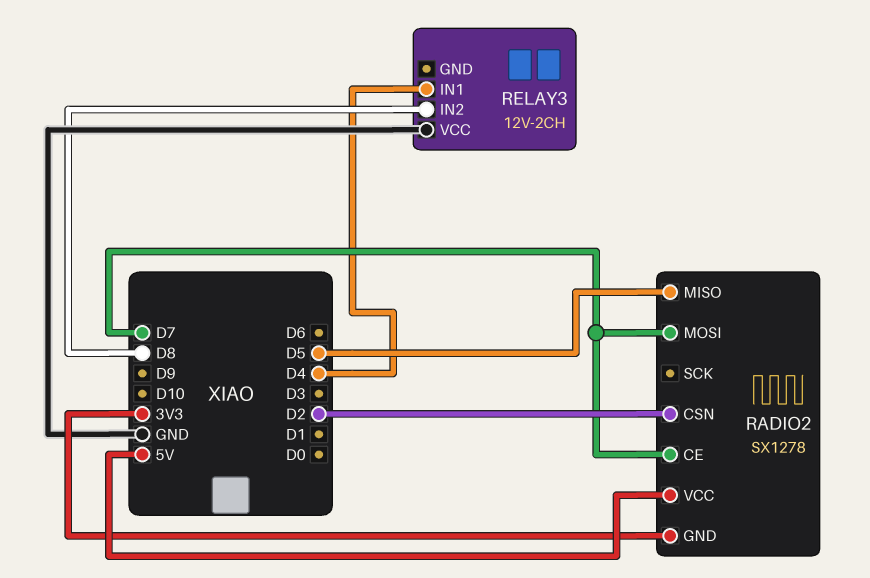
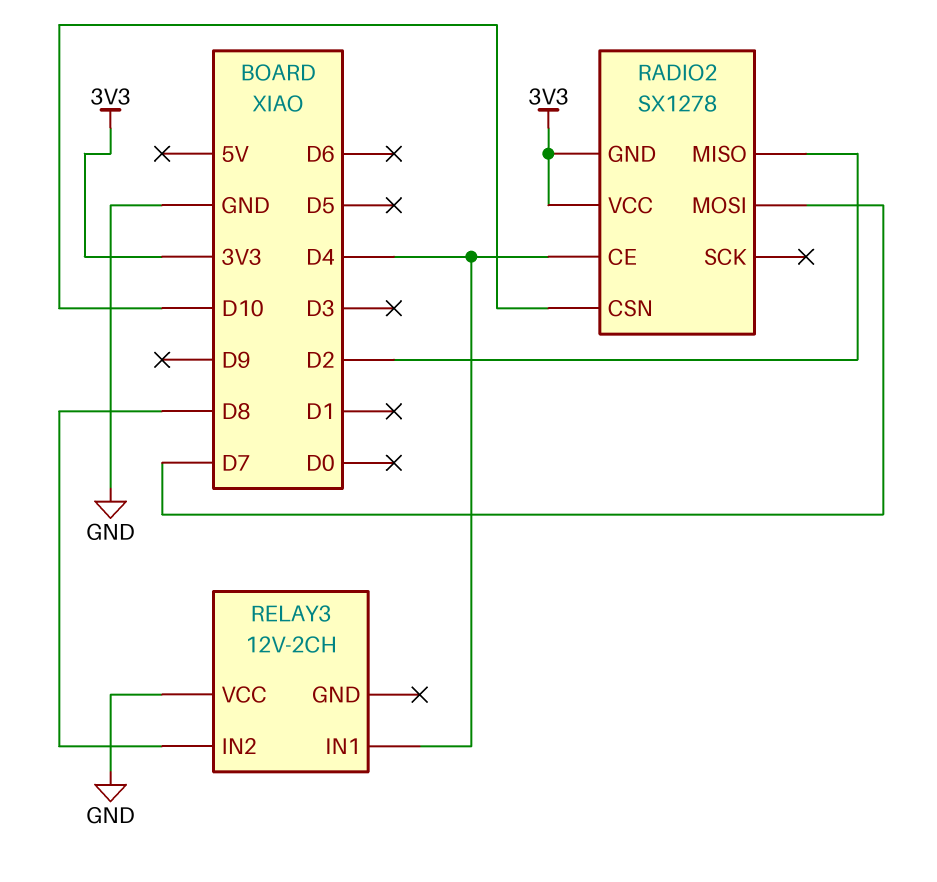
RADIO2 pin CE: D7 -> D4
RADIO2 pin CSN: D2 -> D10
RADIO2 pin MISO: D5 -> D2
RADIO2 pin VCC: 5V -> 3V3

